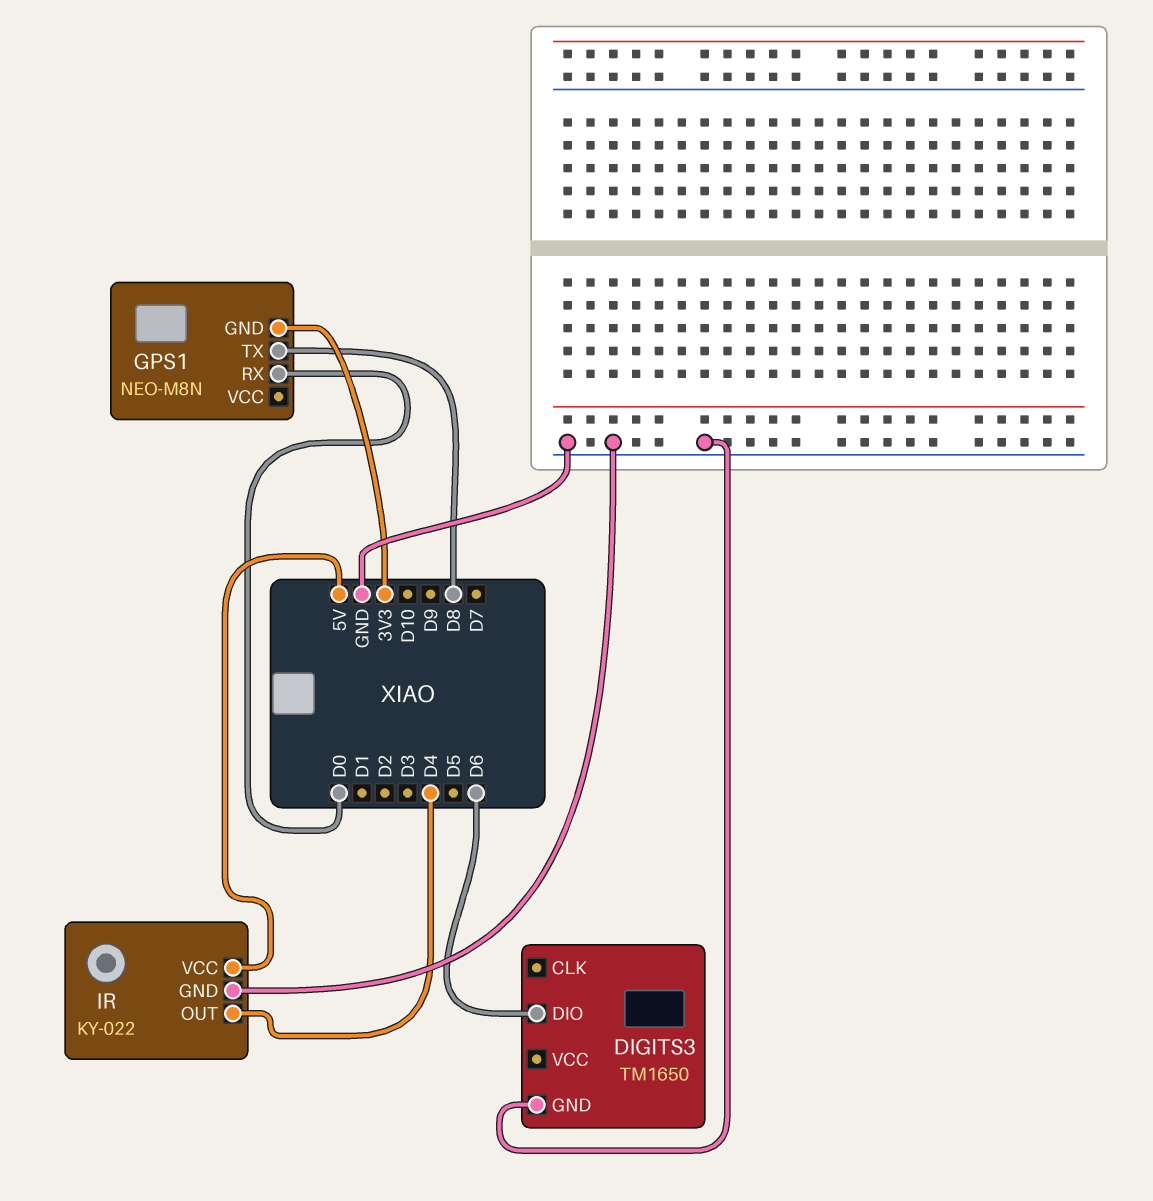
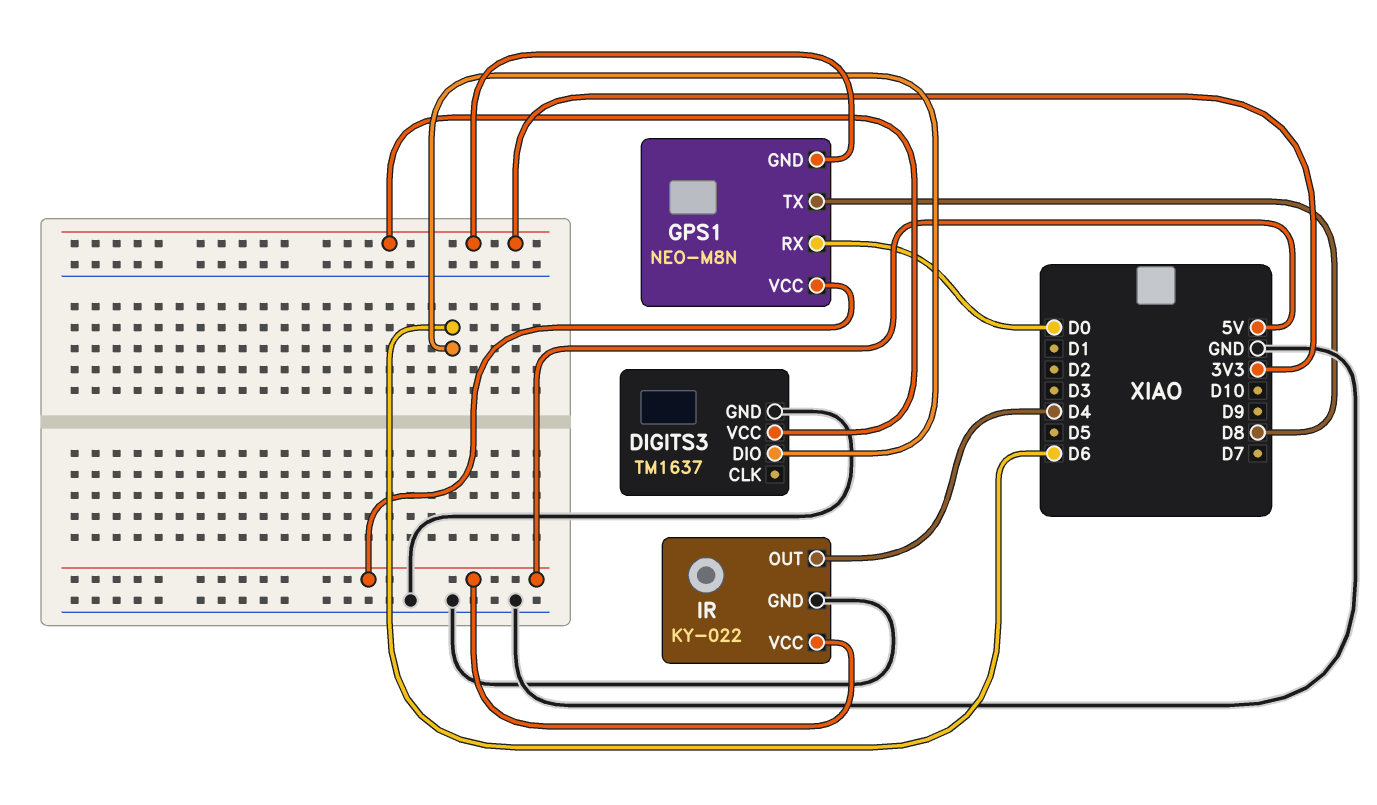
DIGITS3: TM1650 -> TM1637
DIGITS3 pin VCC: none -> 3V3
GPS1 pin VCC: none -> 5V

